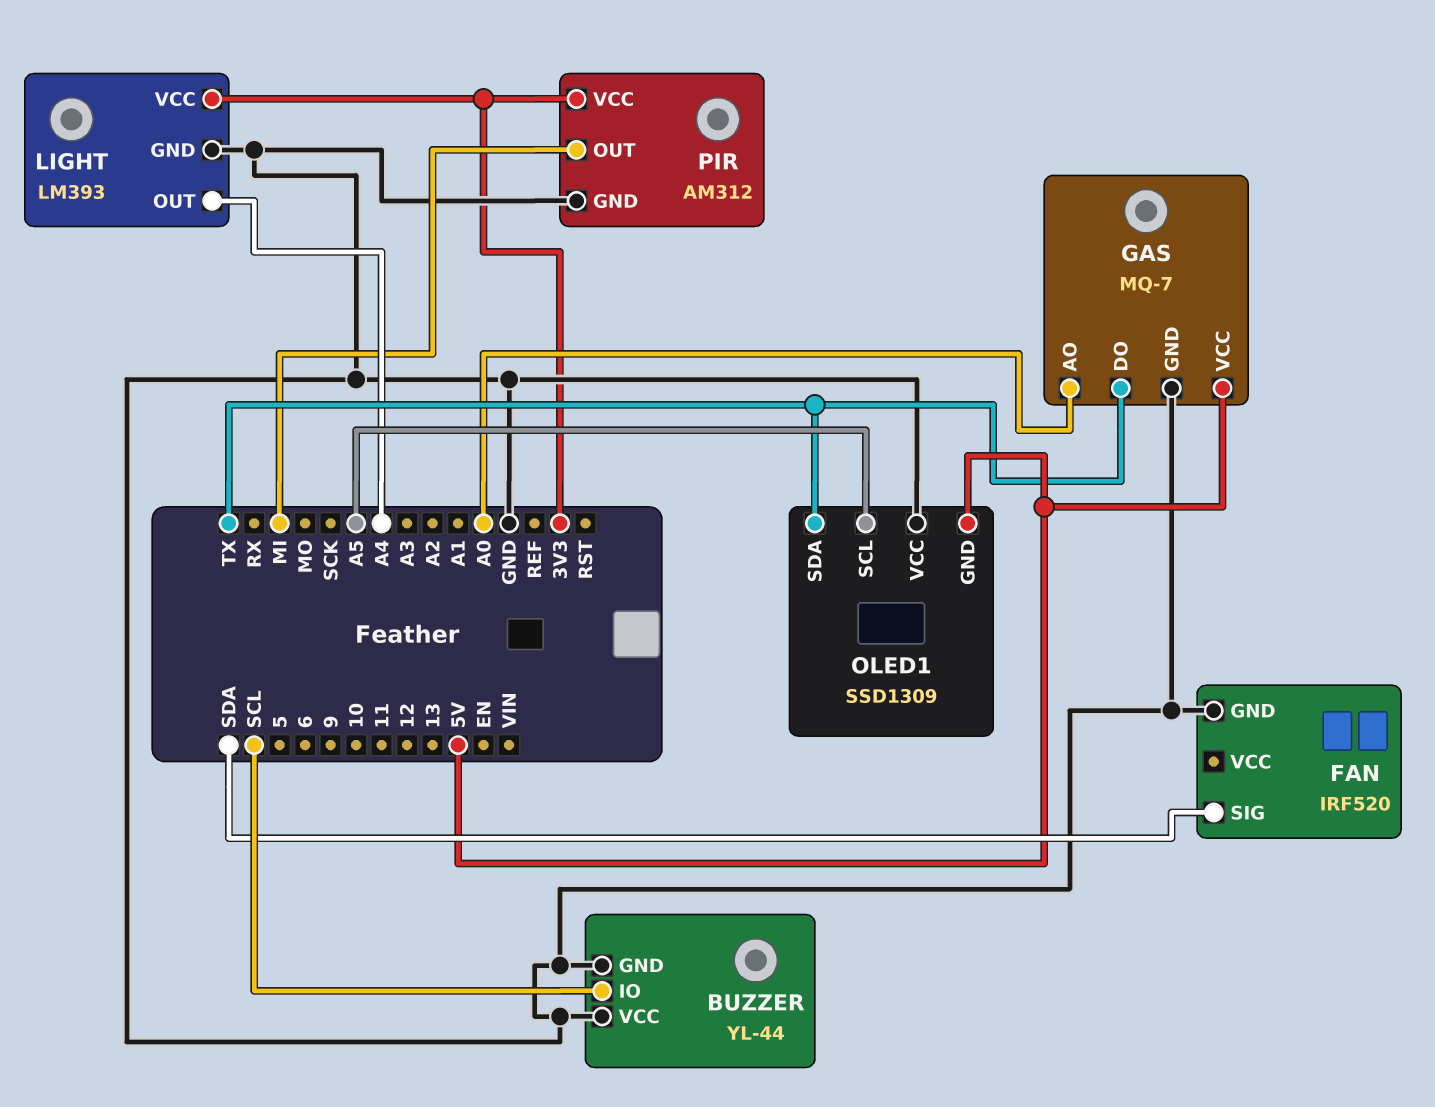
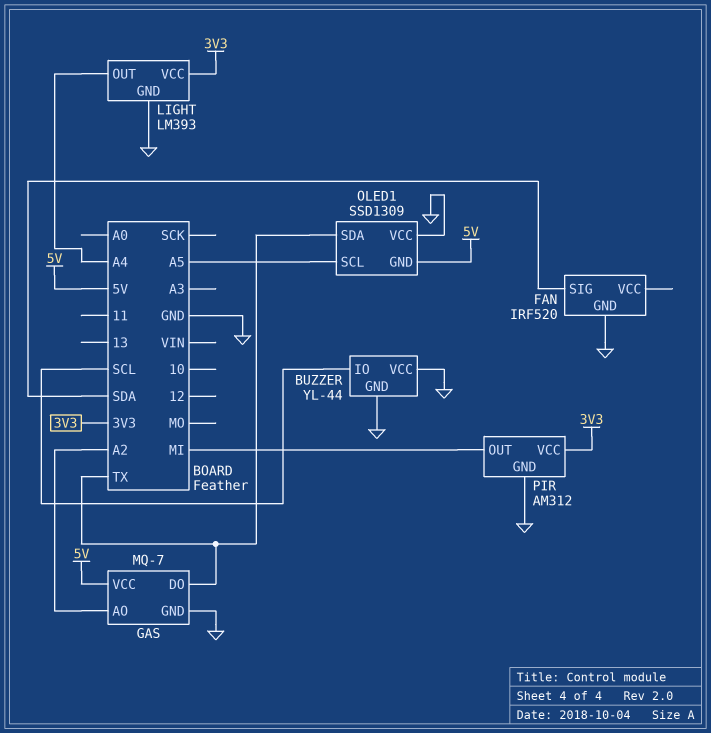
GAS pin AO: A0 -> A2

